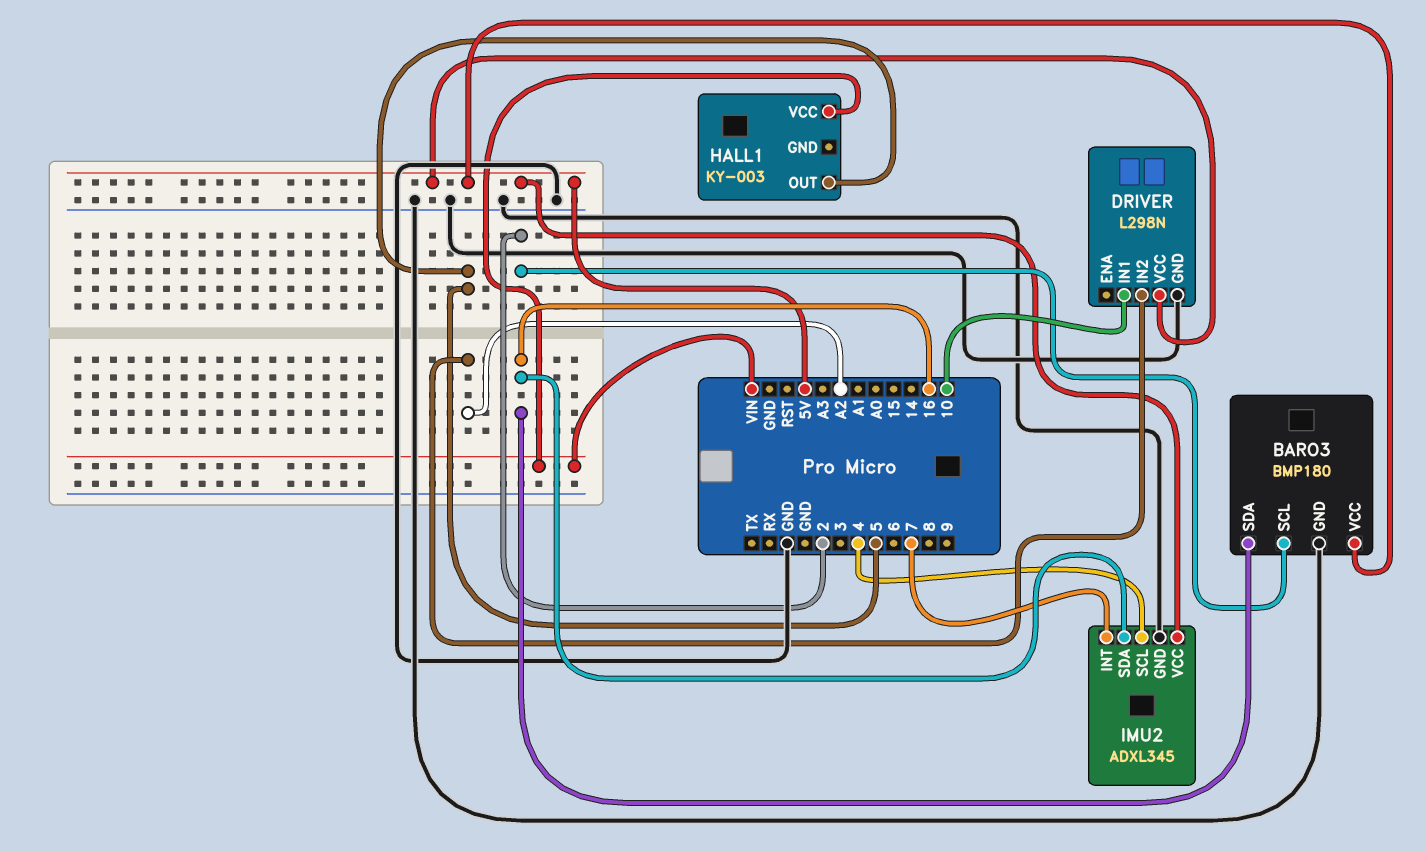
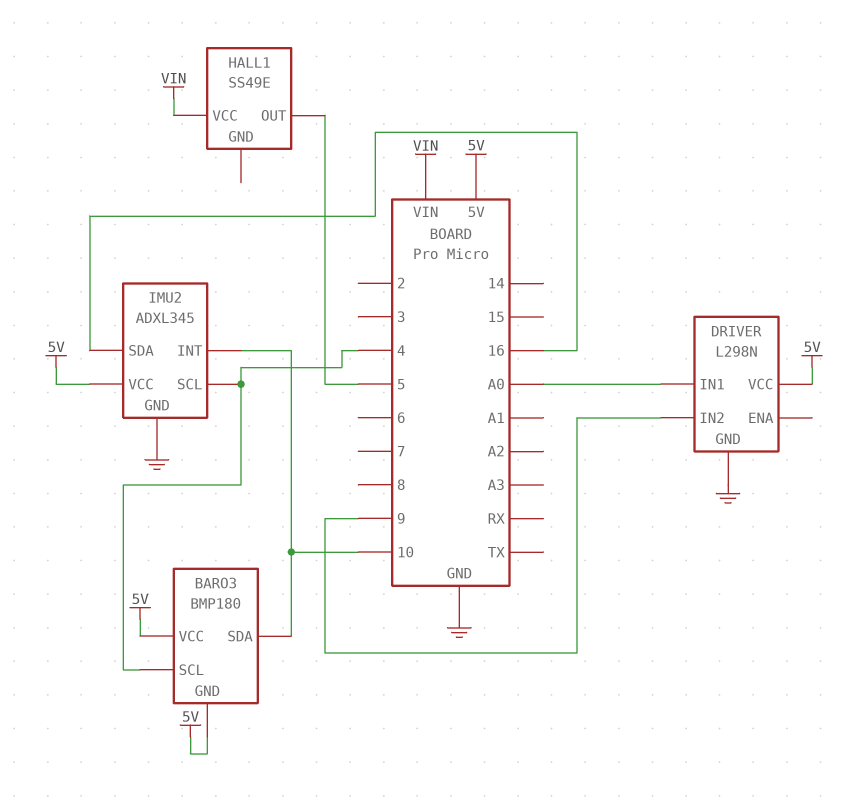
BARO3 pin GND: GND -> 5V
BARO3 pin SCL: 2 -> 4
BARO3 pin SDA: 16 -> 10
DRIVER pin IN1: 10 -> A0
DRIVER pin IN2: A2 -> 9
HALL1: KY-003 -> SS49E
IMU2 pin INT: 7 -> 10

